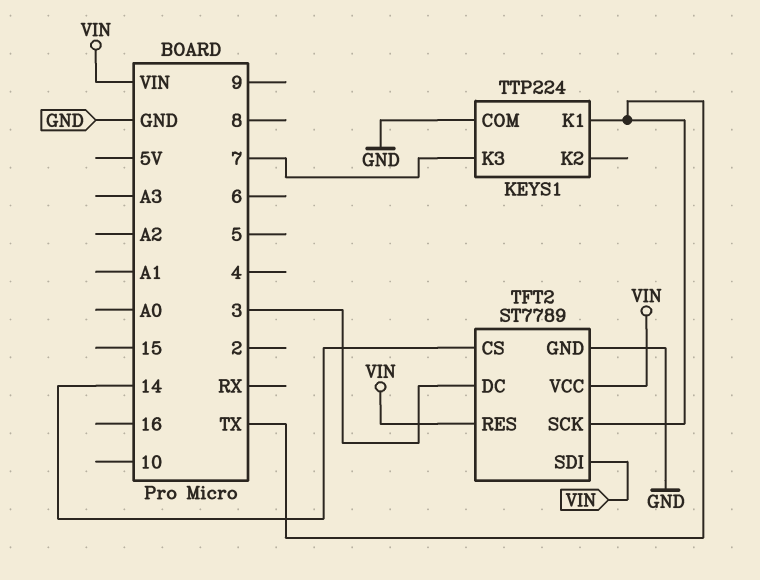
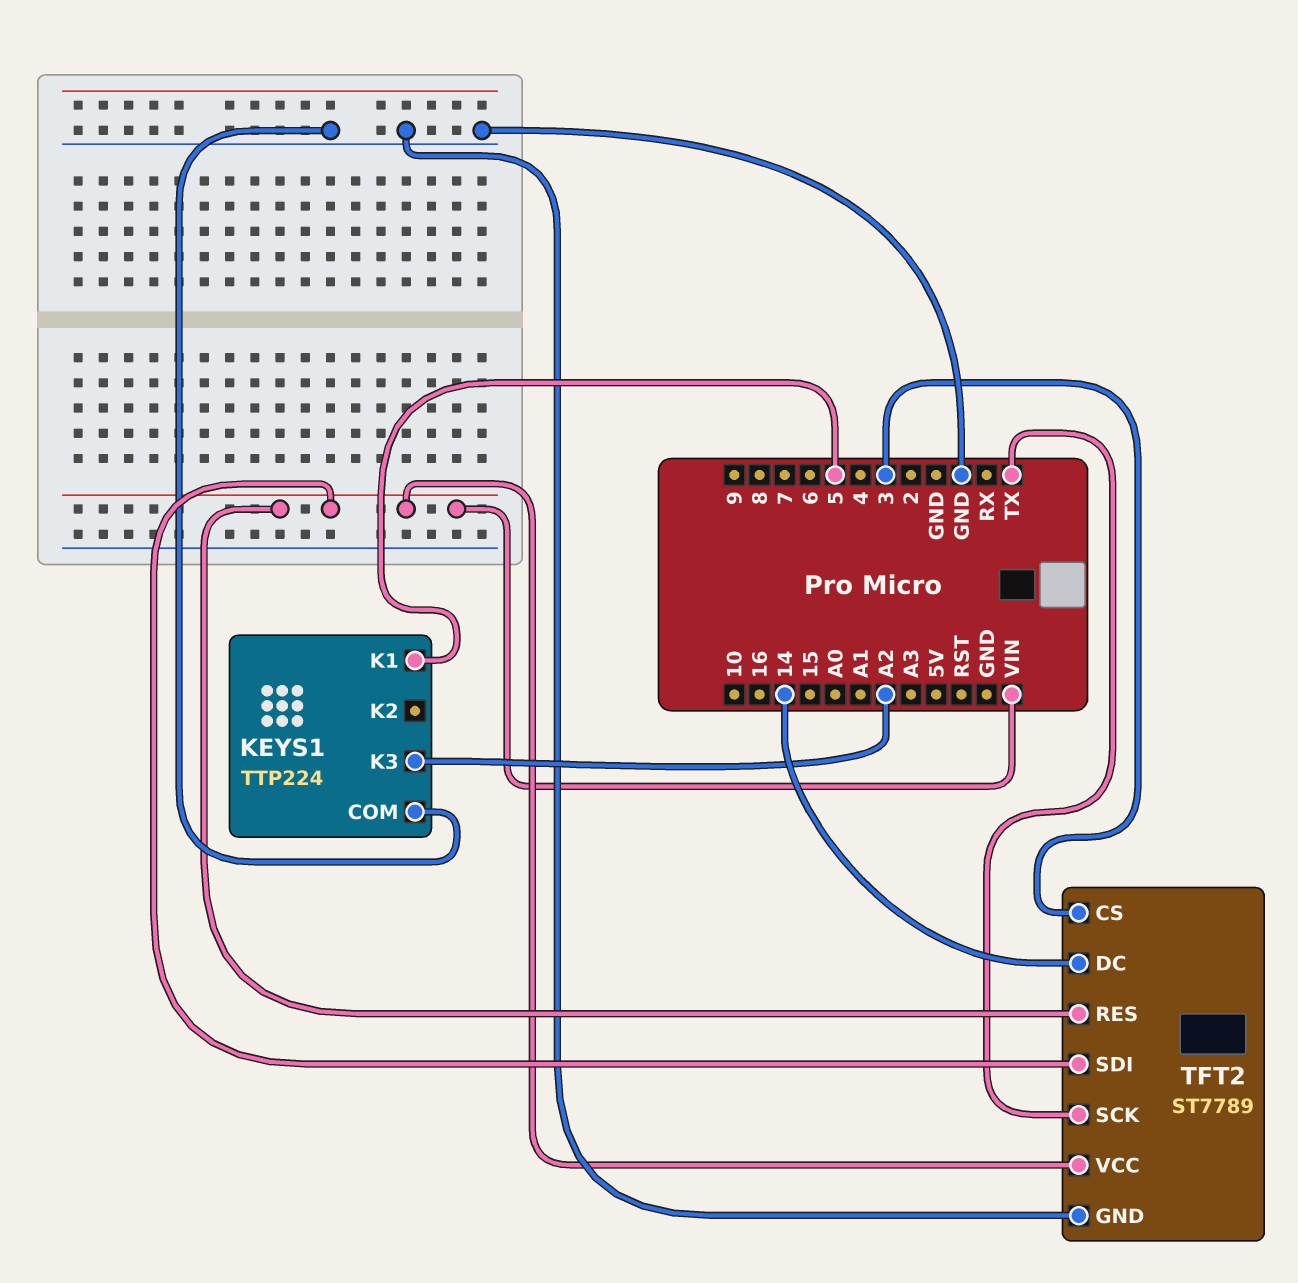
KEYS1 pin K1: TX -> 5
KEYS1 pin K3: 7 -> A2
TFT2 pin CS: 14 -> 3
TFT2 pin DC: 3 -> 14

